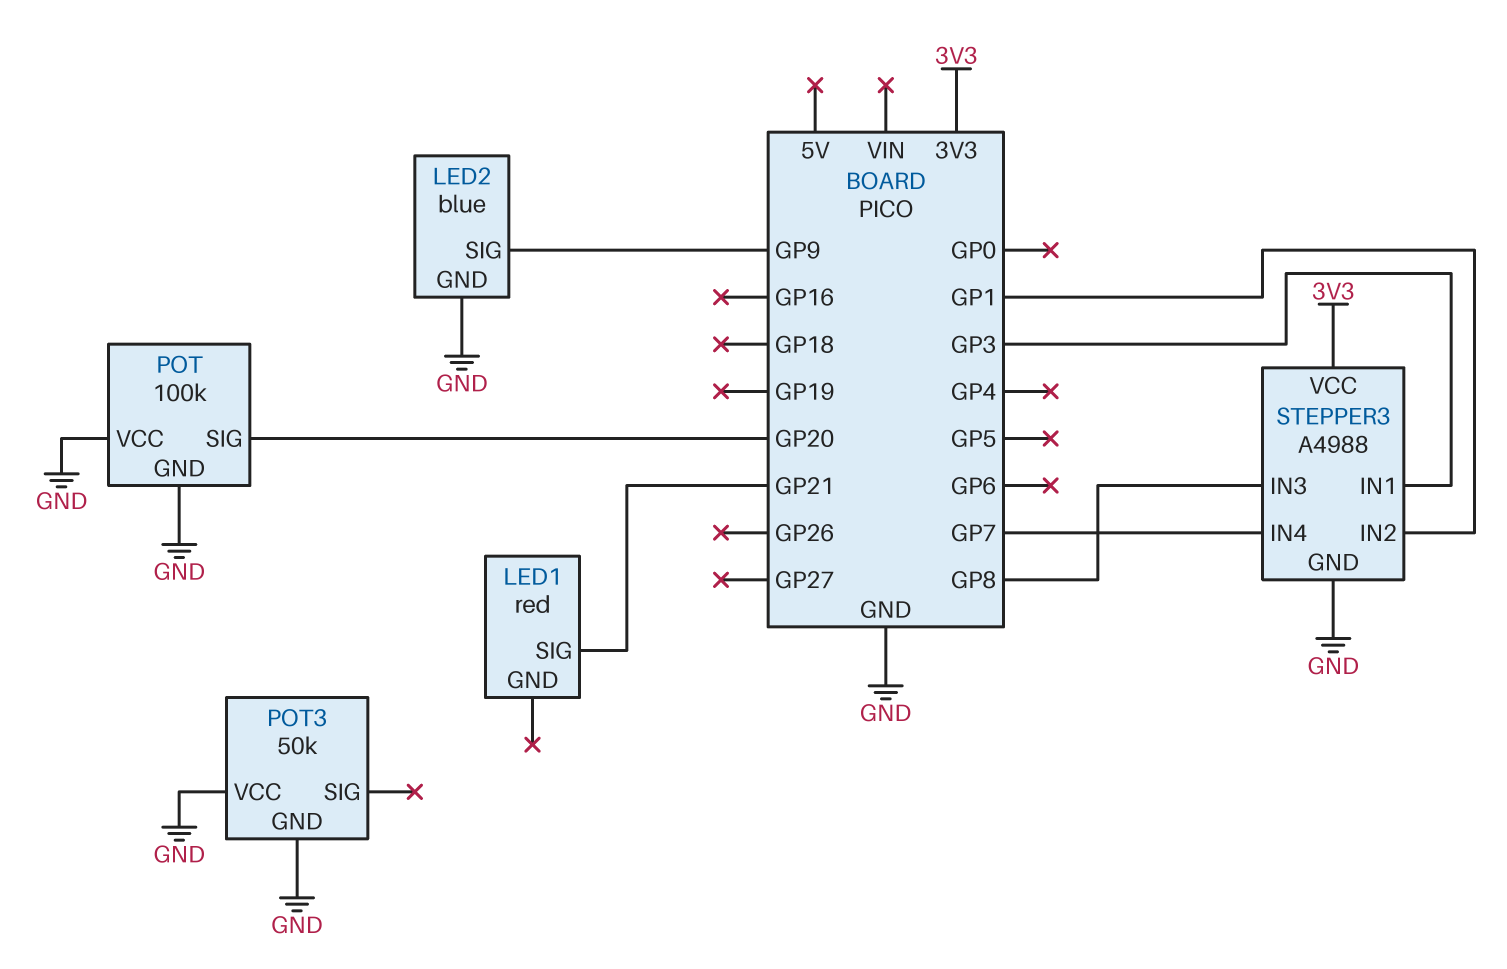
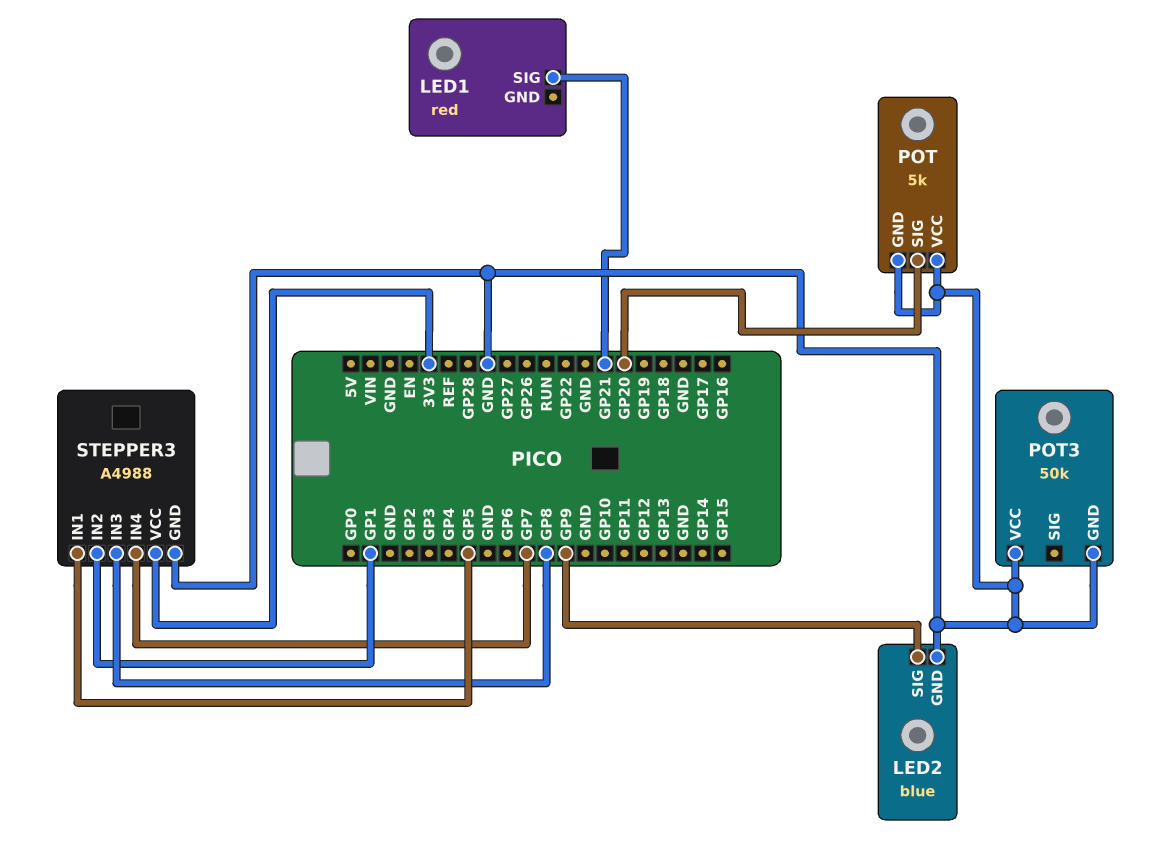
POT: 100k -> 5k
STEPPER3 pin IN1: GP3 -> GP5

